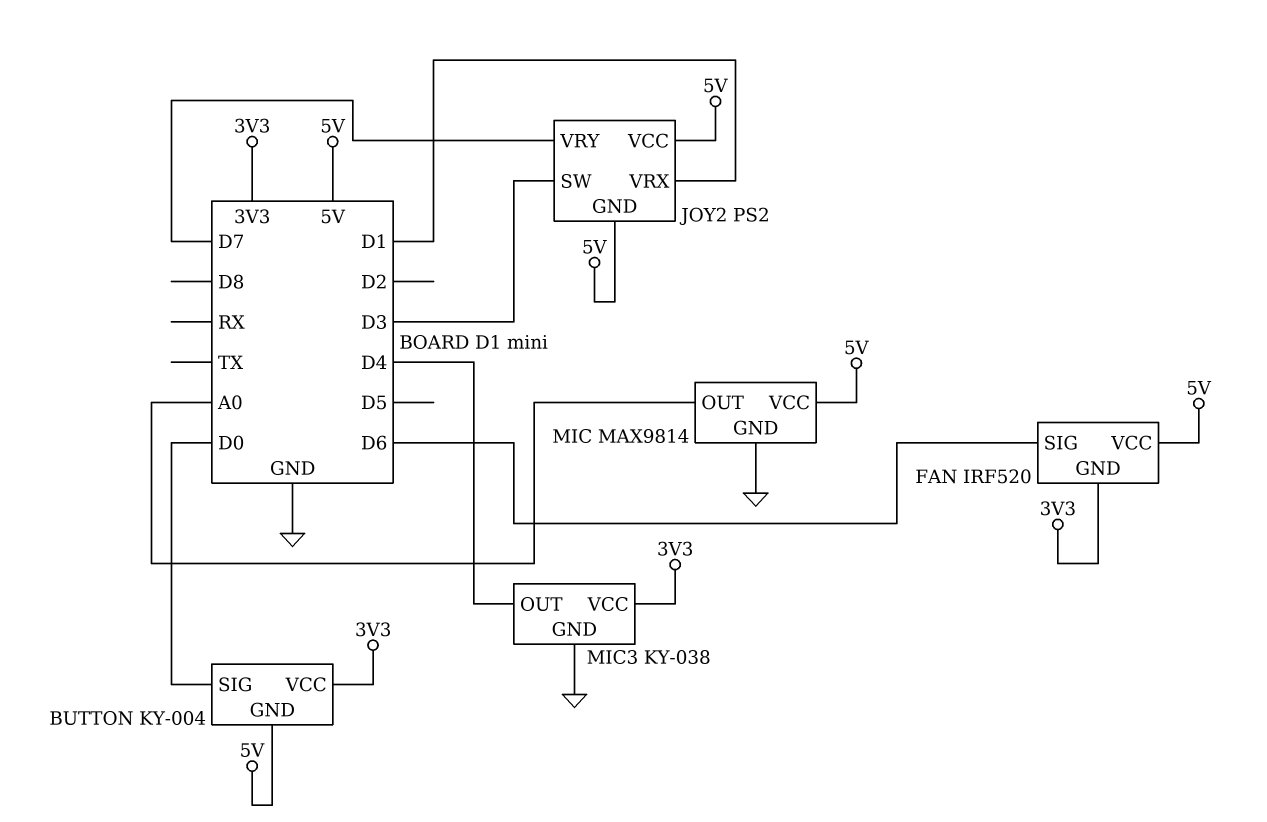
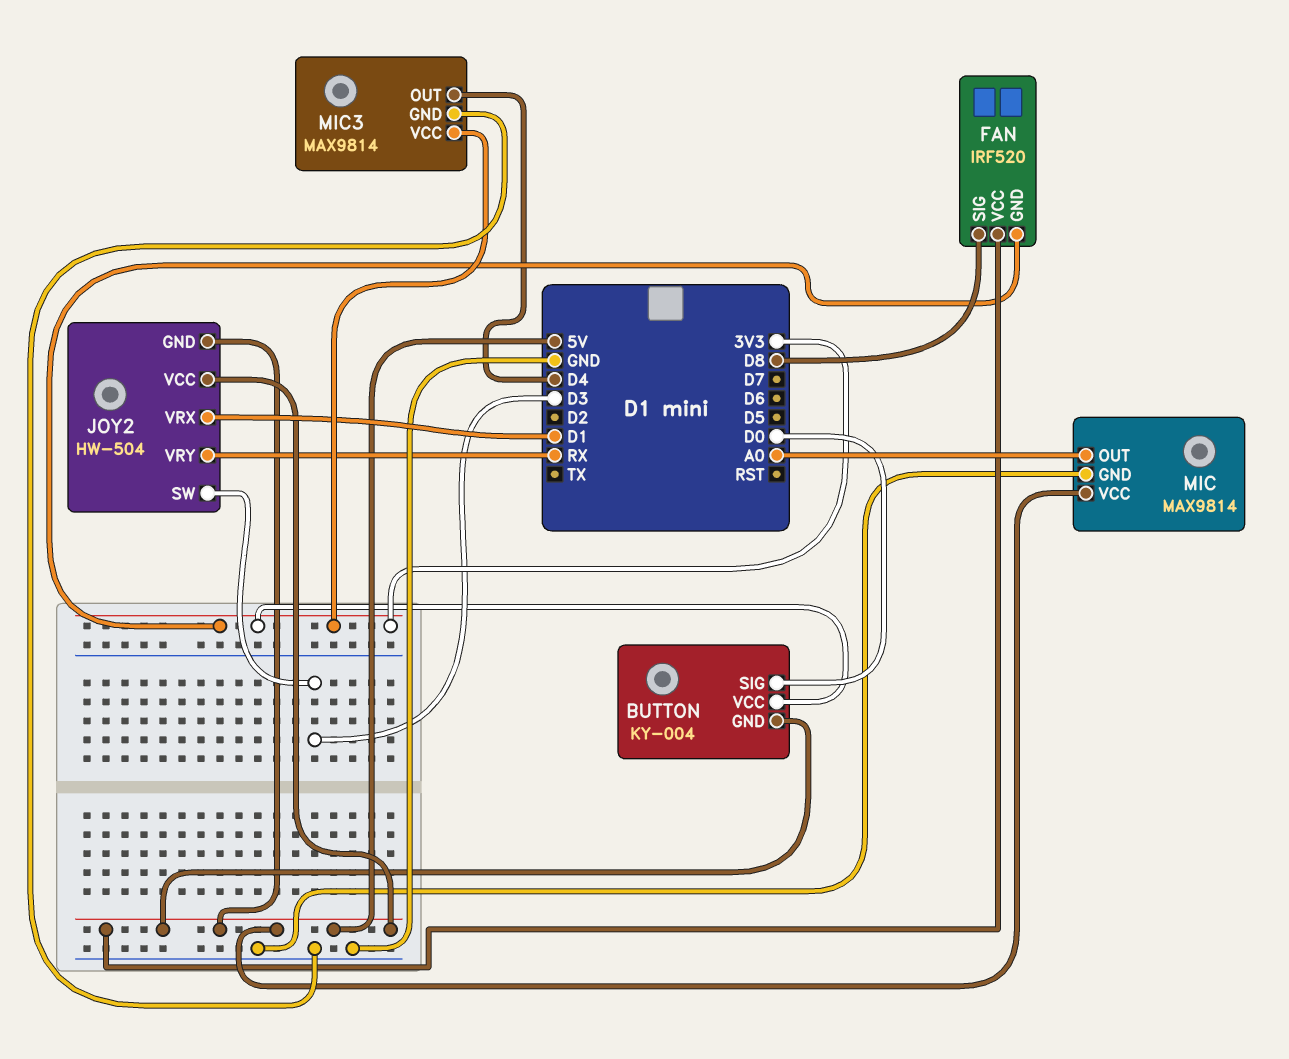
FAN pin SIG: D6 -> D8
JOY2: PS2 -> HW-504
JOY2 pin VRY: D7 -> RX
MIC3: KY-038 -> MAX9814

